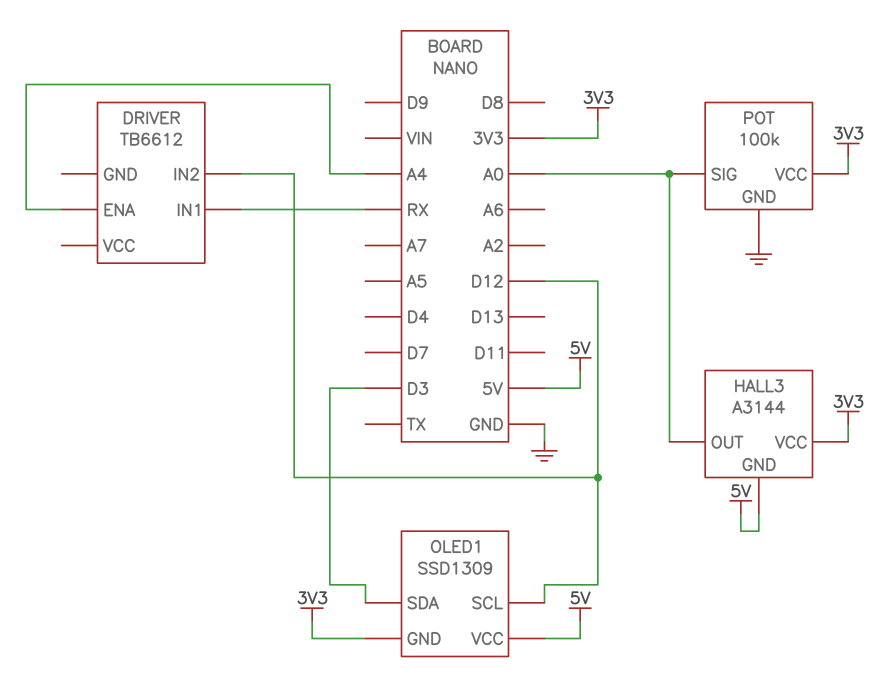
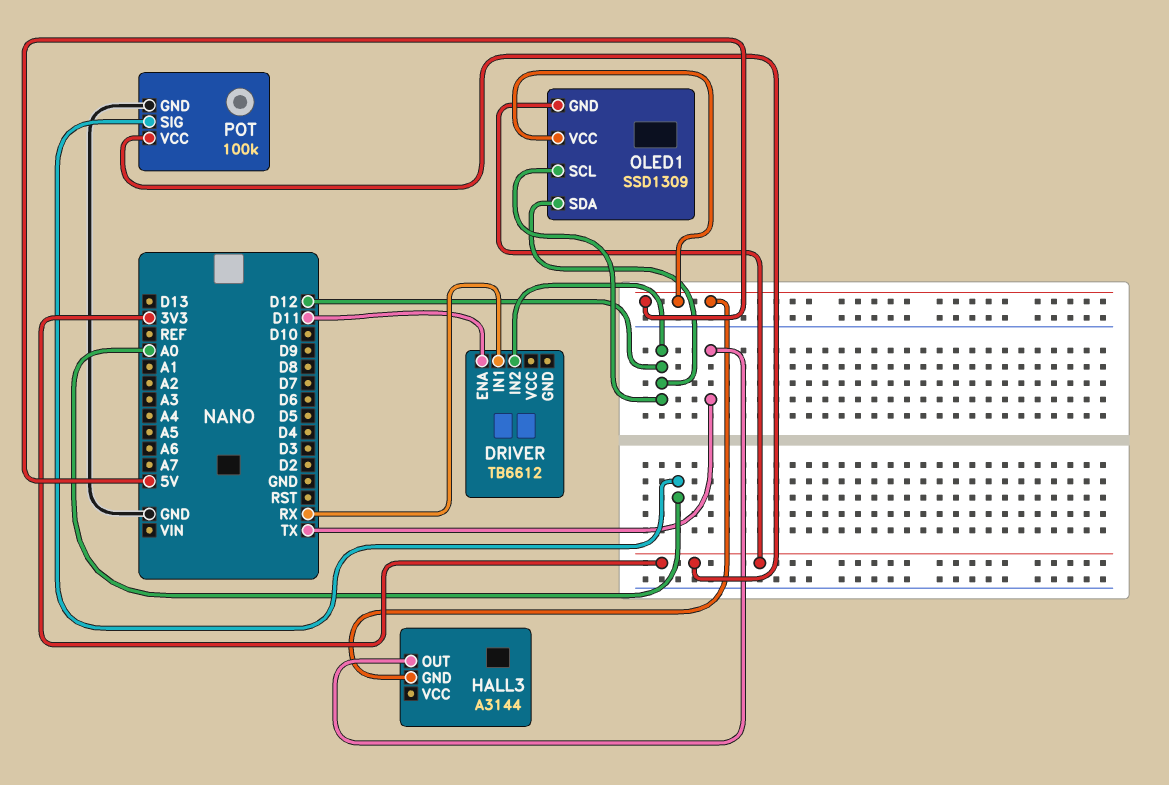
DRIVER pin ENA: A4 -> D11
HALL3 pin OUT: A0 -> TX
HALL3 pin VCC: 3V3 -> none
OLED1 pin SDA: D3 -> D12

